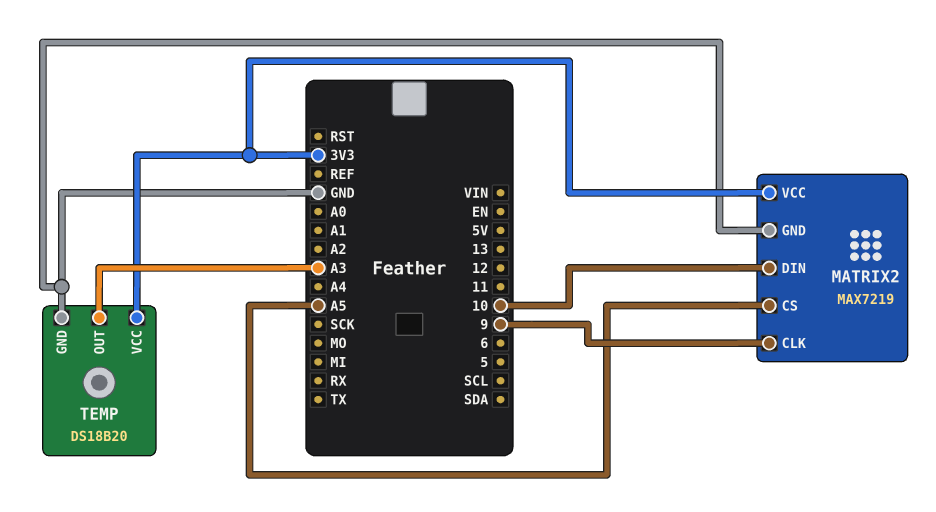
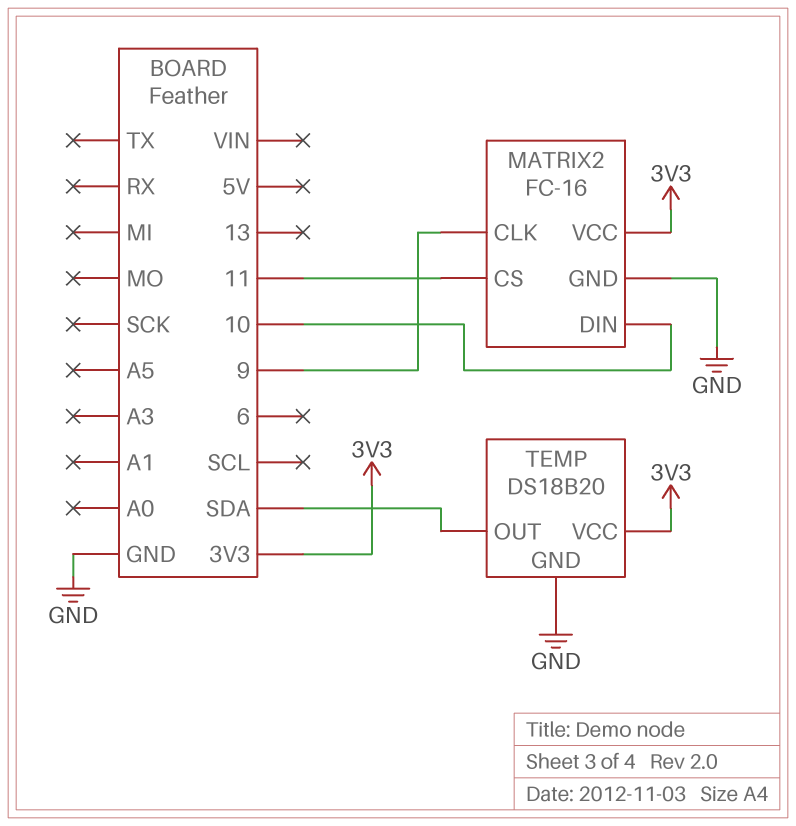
MATRIX2: MAX7219 -> FC-16
MATRIX2 pin CS: A5 -> 11
TEMP pin OUT: A3 -> SDA

